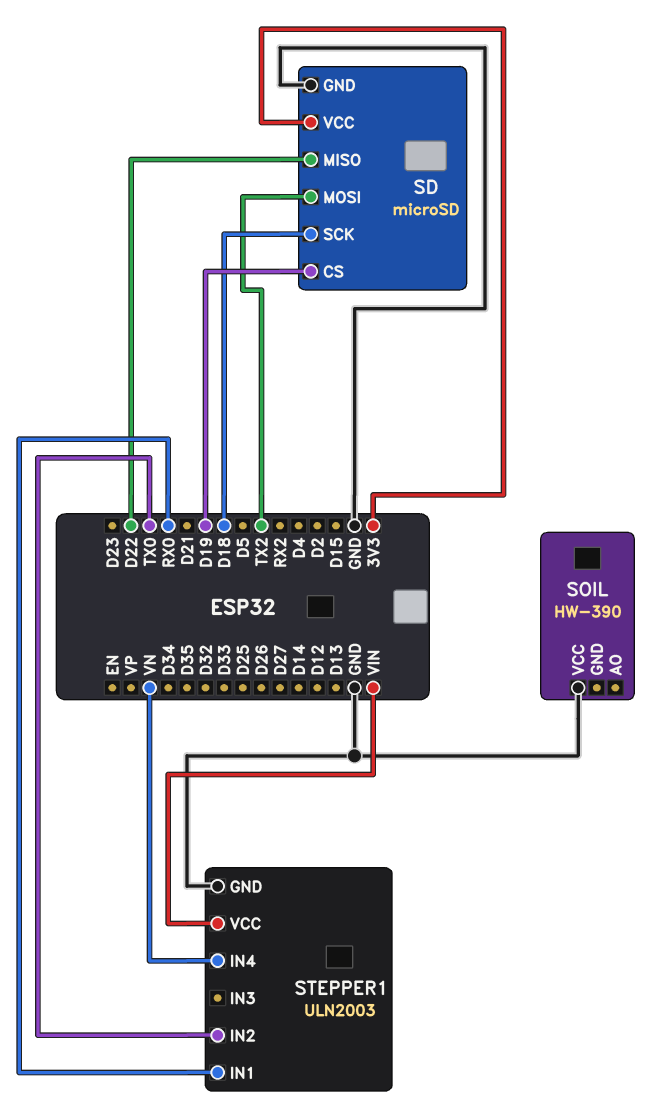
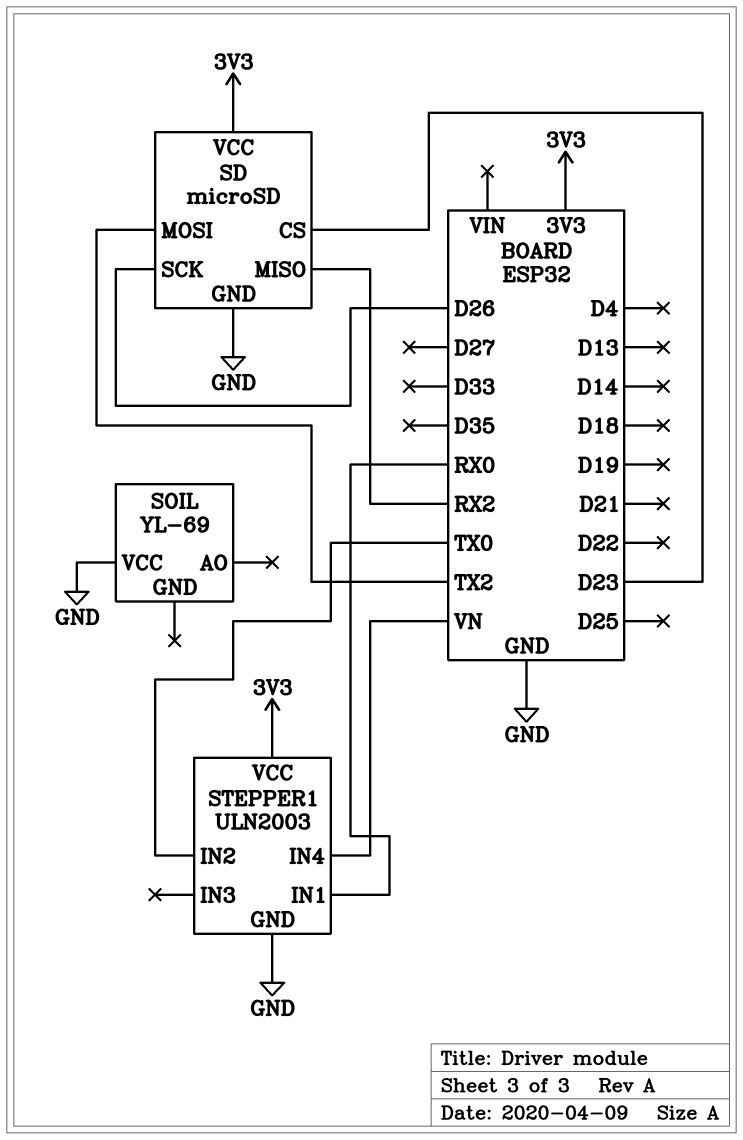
SD pin CS: D19 -> D23
SD pin MISO: D22 -> RX2
SD pin SCK: D18 -> D26
SOIL: HW-390 -> YL-69
STEPPER1 pin VCC: VIN -> 3V3

